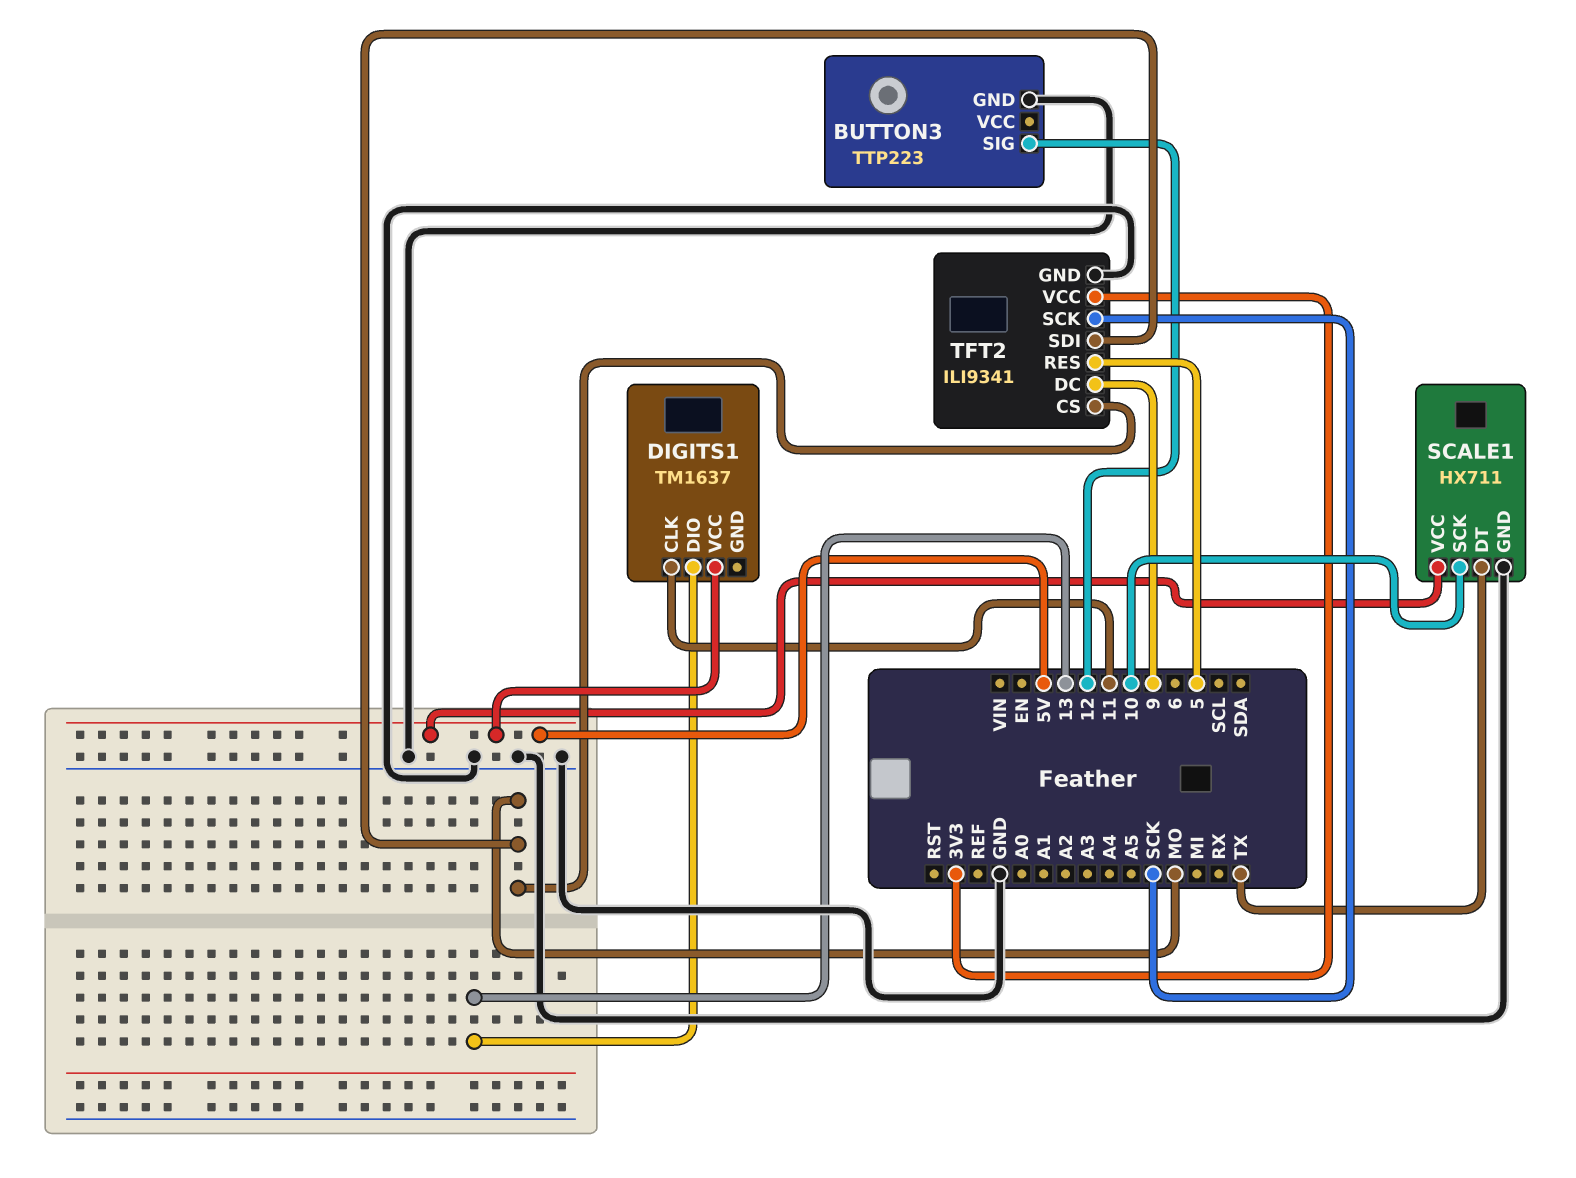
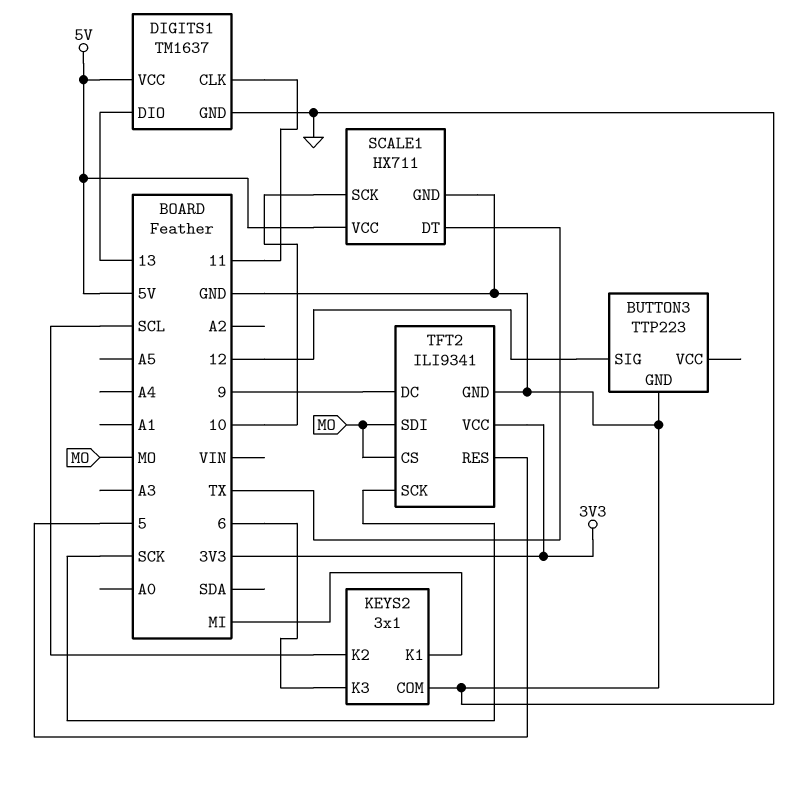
DIGITS1 pin GND: none -> GND
KEYS2: none -> 3x1
KEYS2 pin COM: none -> GND
KEYS2 pin K1: none -> MI
KEYS2 pin K2: none -> SCL
KEYS2 pin K3: none -> 6

